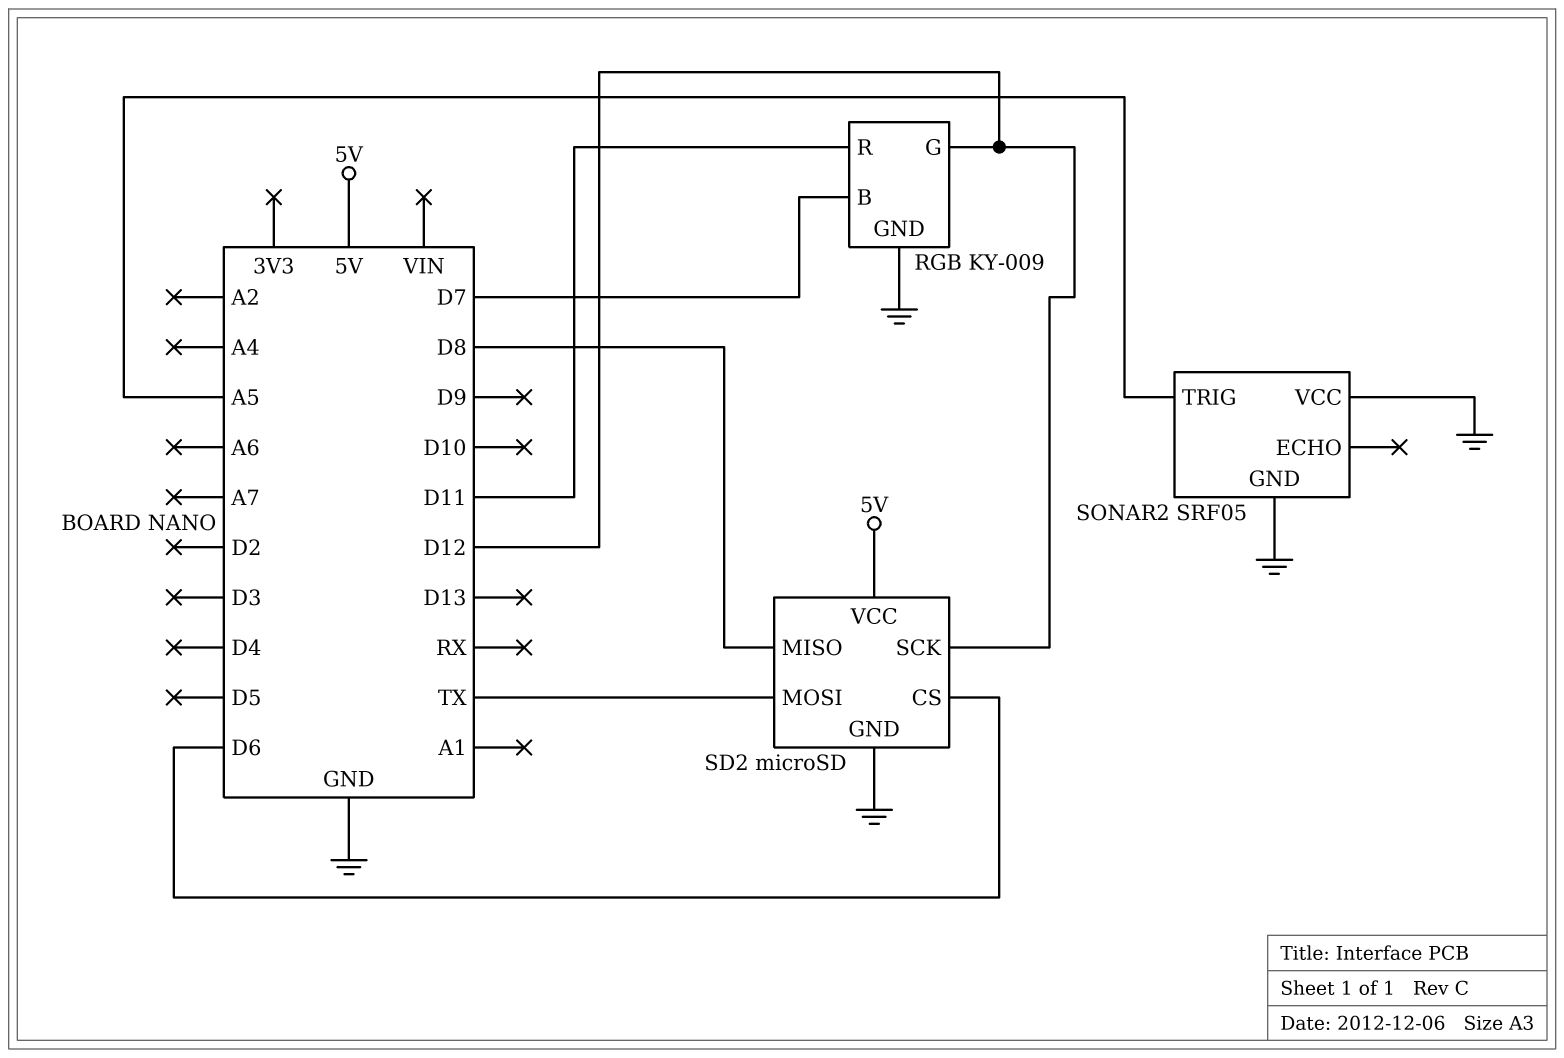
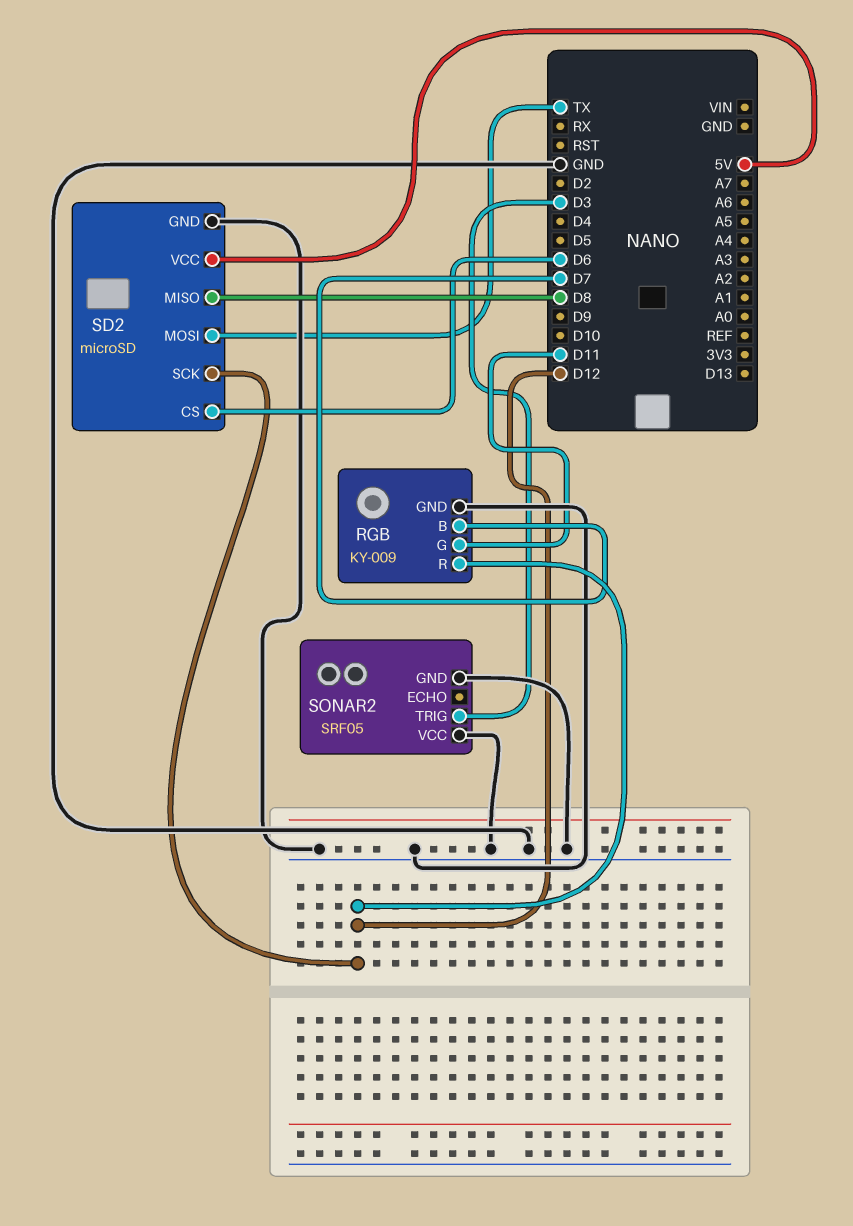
RGB pin G: D12 -> D11
RGB pin R: D11 -> D12
SONAR2 pin TRIG: A5 -> D3

